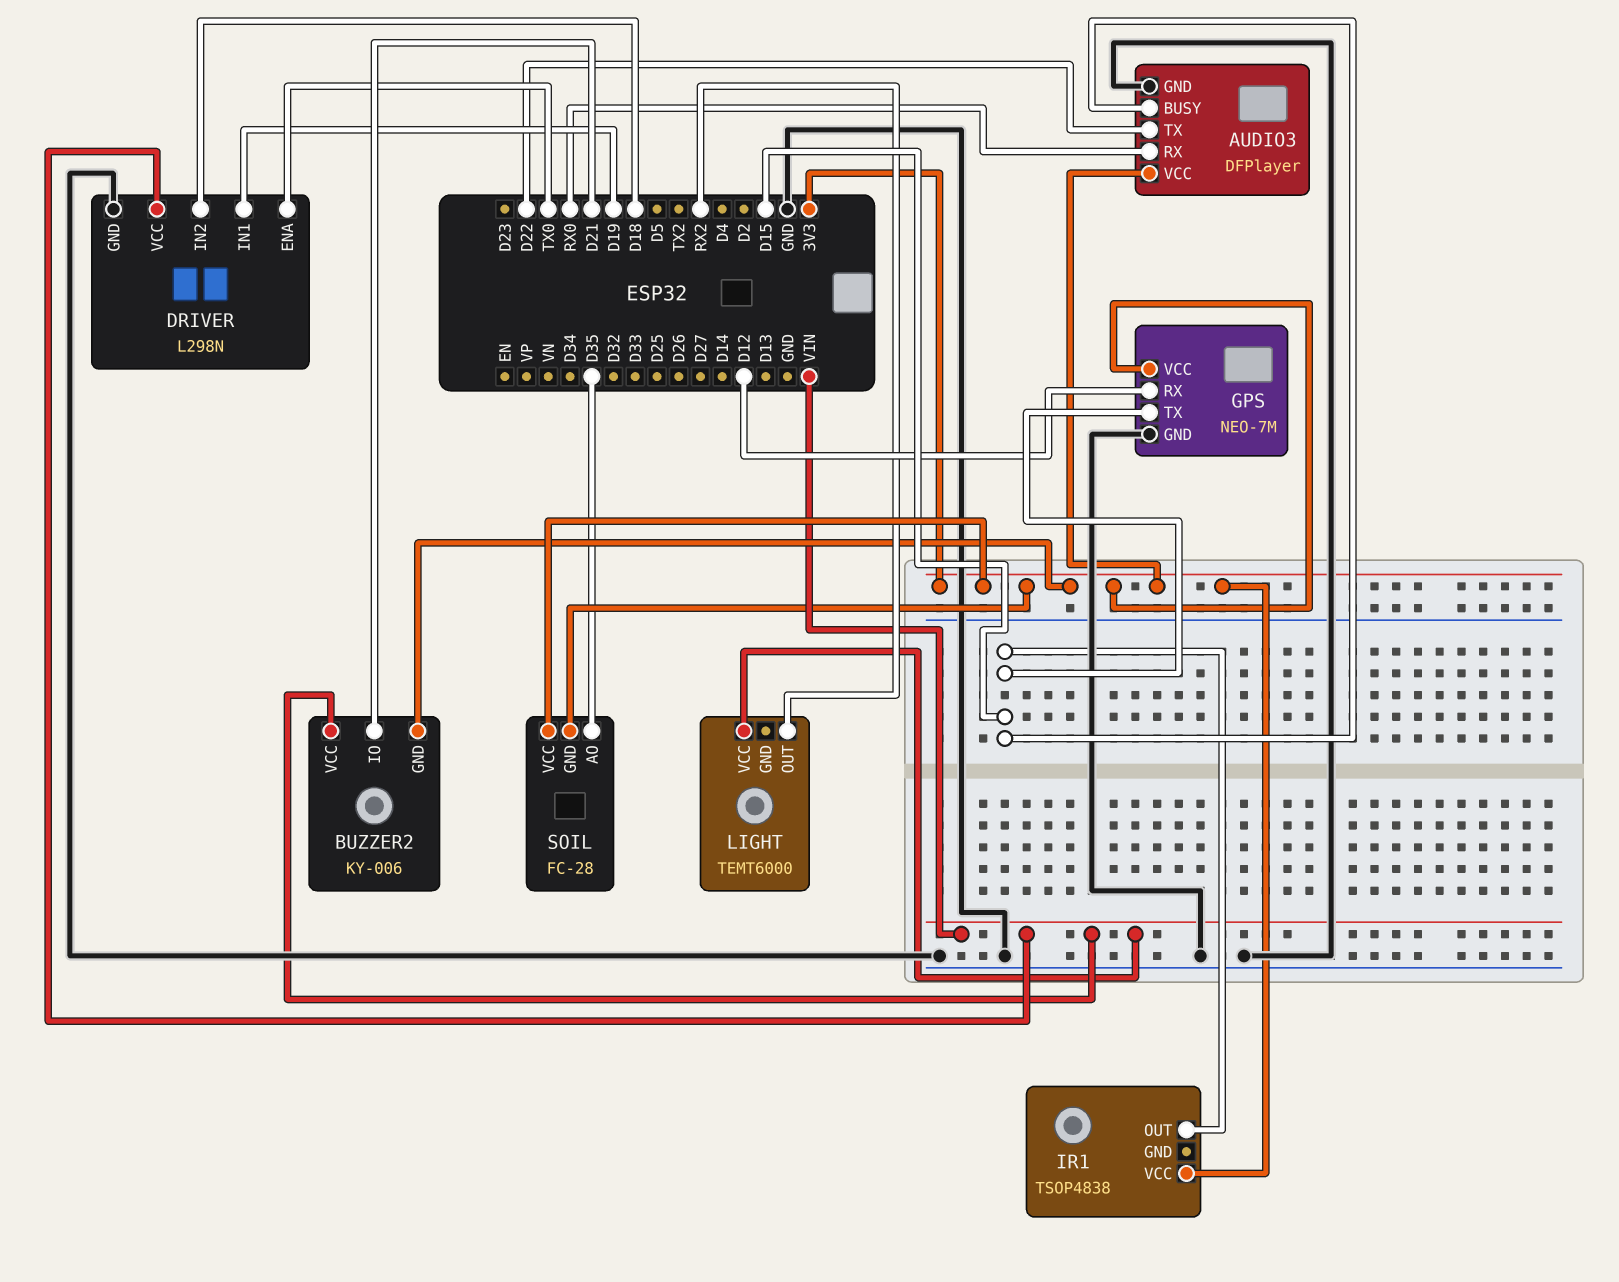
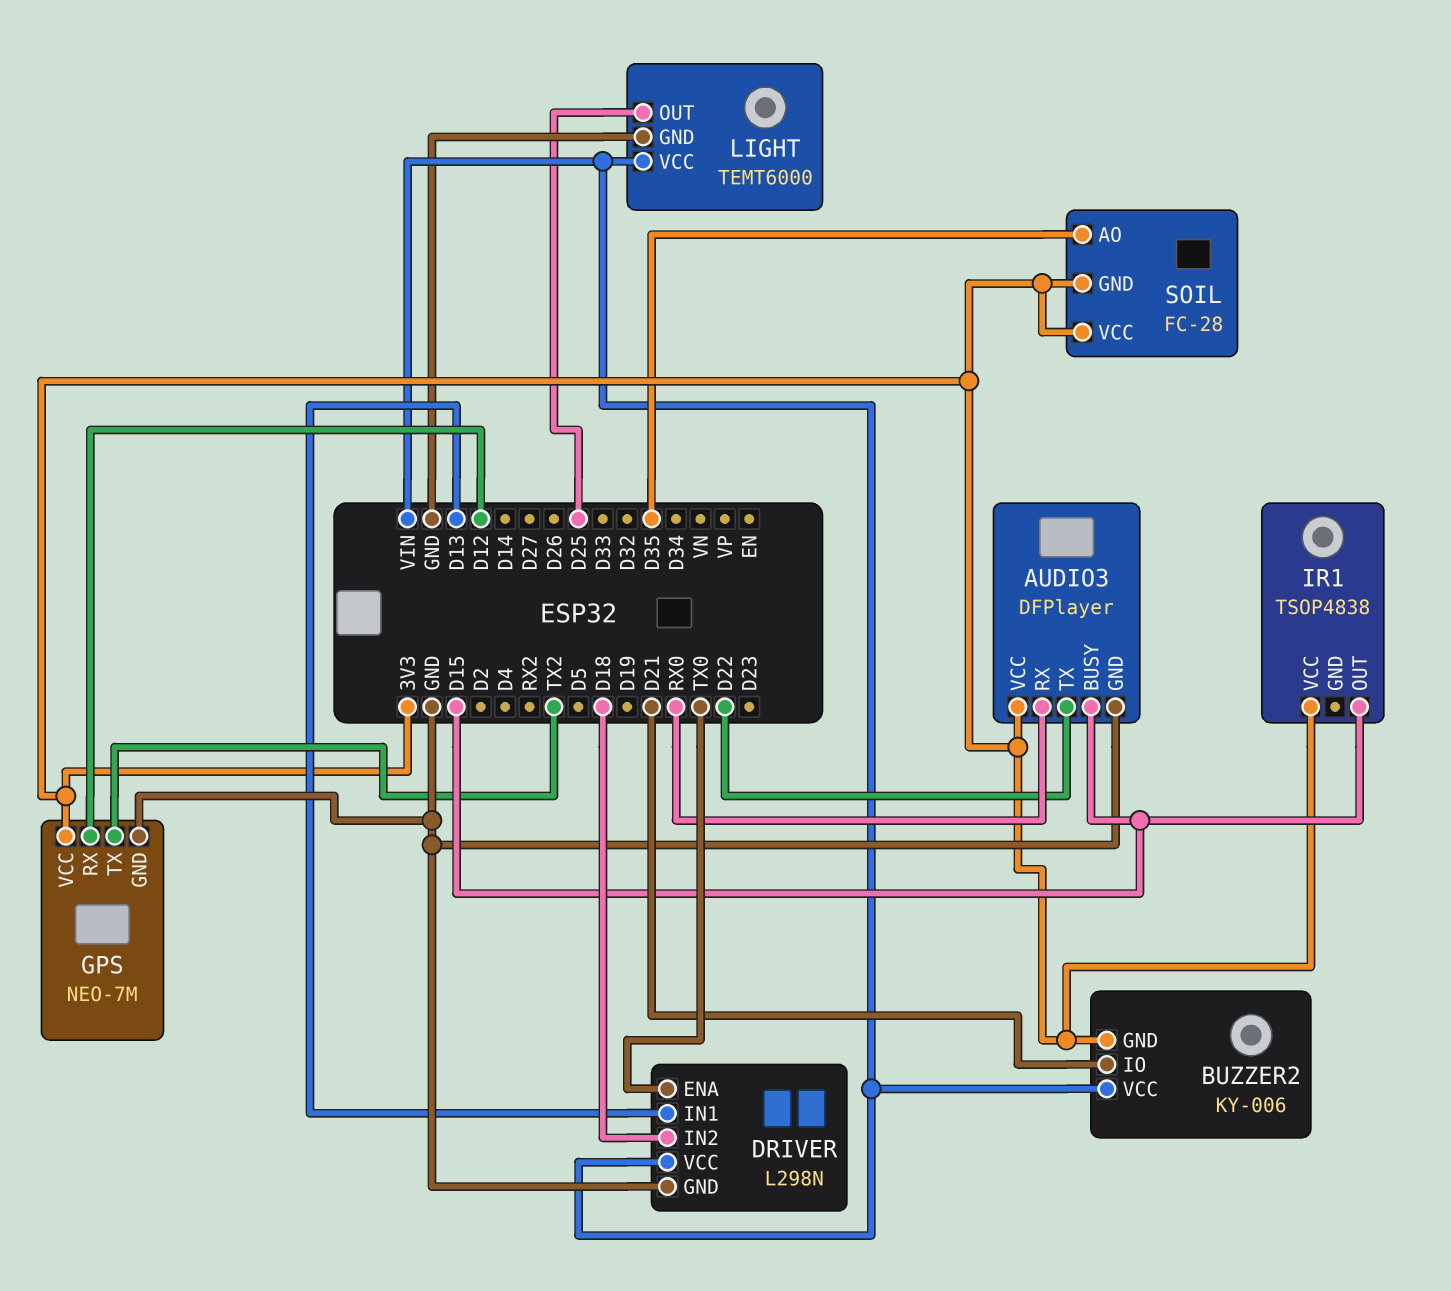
DRIVER pin IN1: D19 -> D13
GPS pin TX: D15 -> TX2
LIGHT pin GND: none -> GND
LIGHT pin OUT: RX2 -> D25

